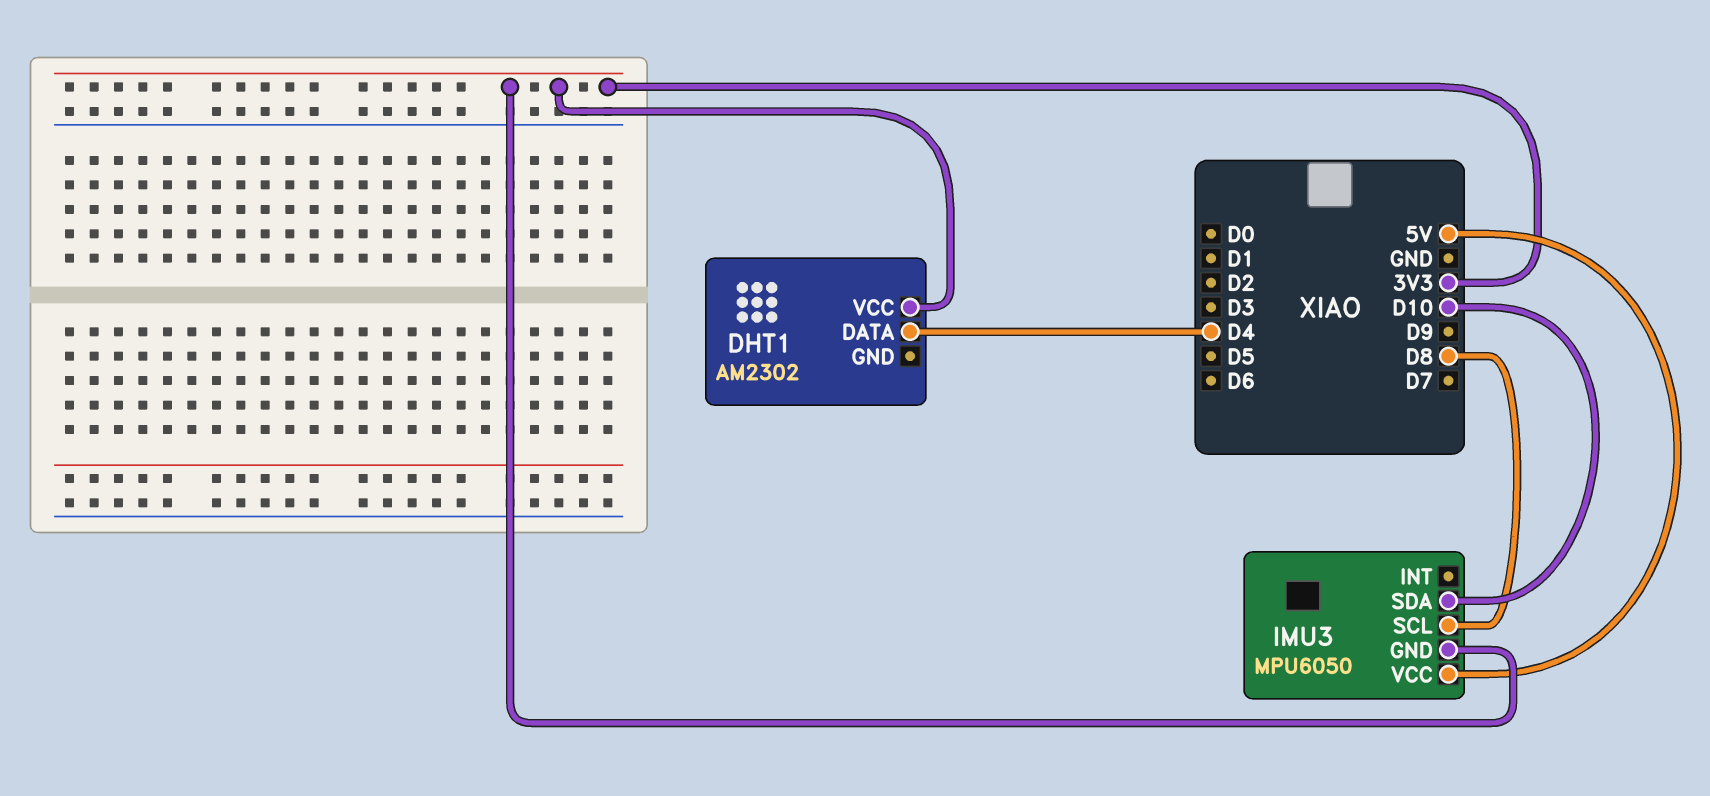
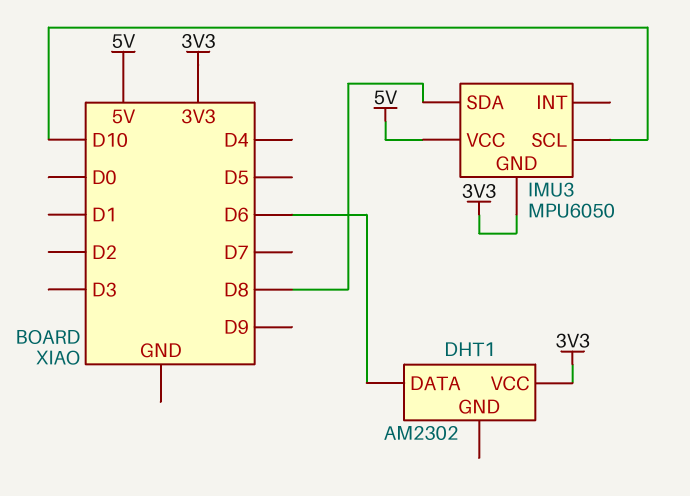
DHT1 pin DATA: D4 -> D6
IMU3 pin SCL: D8 -> D10
IMU3 pin SDA: D10 -> D8

